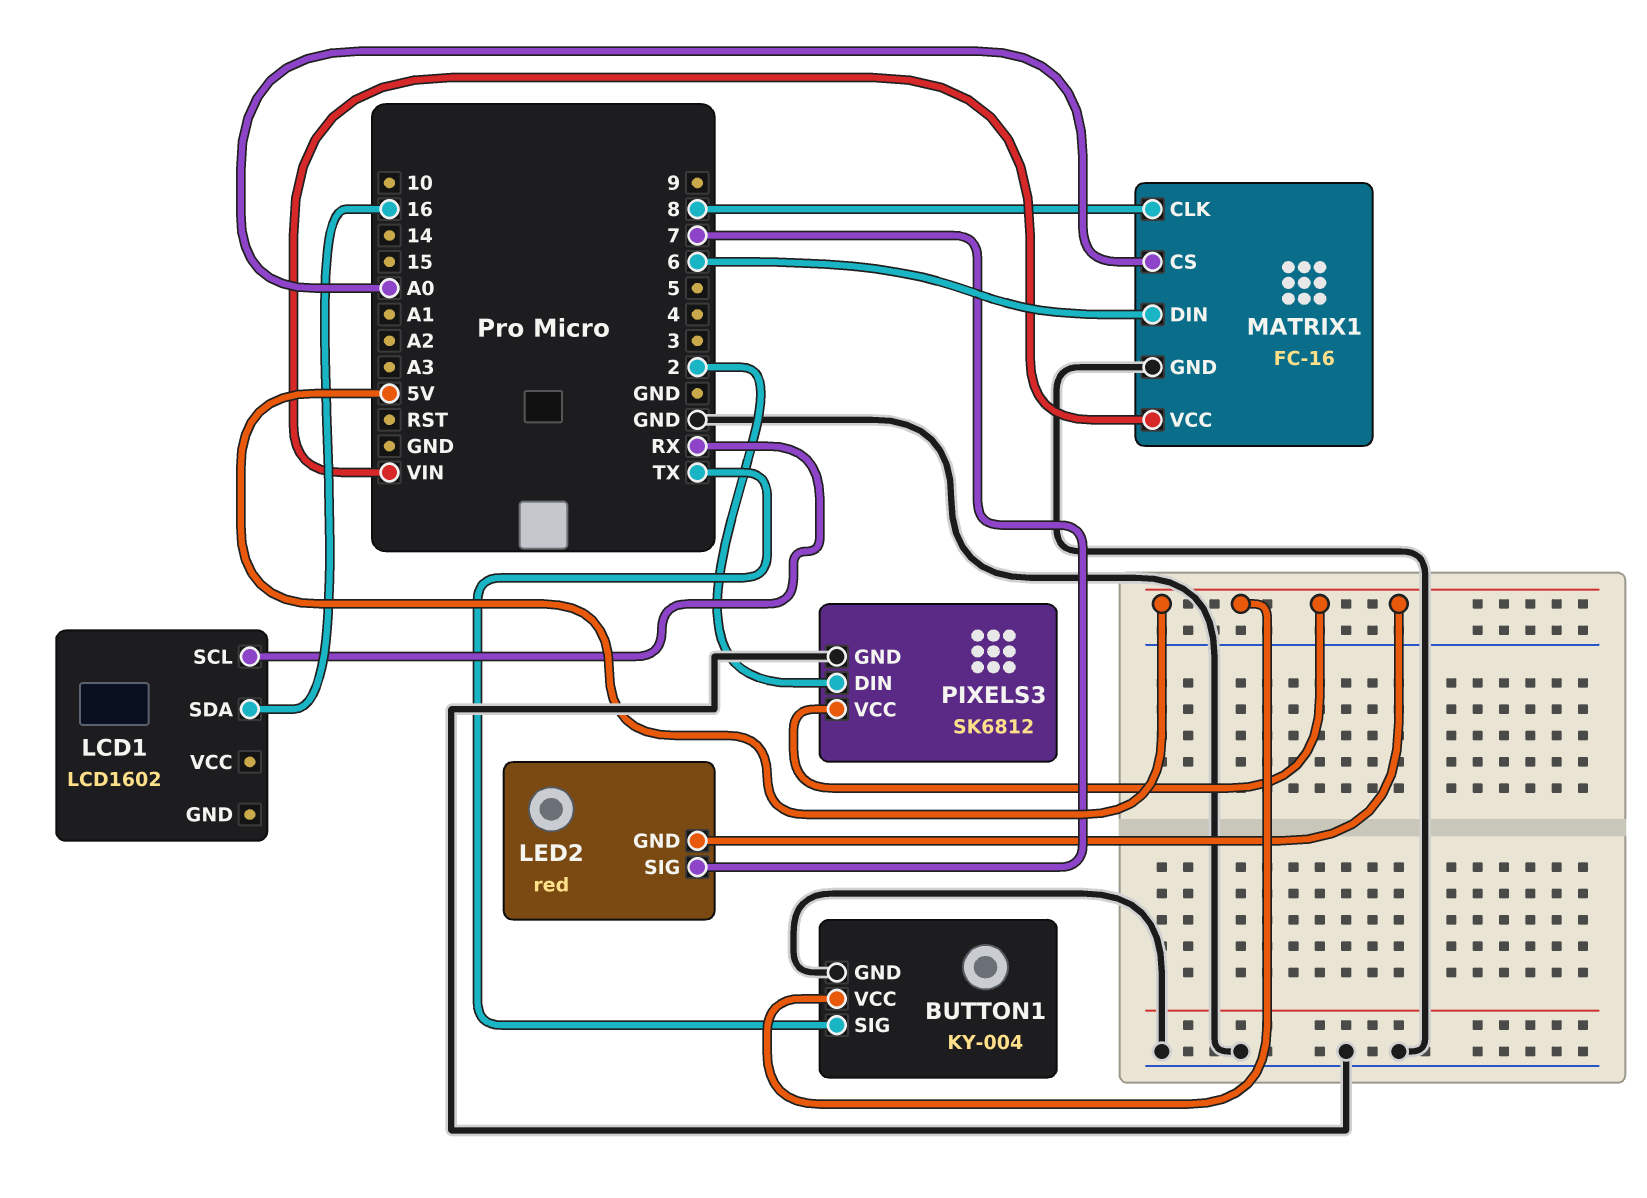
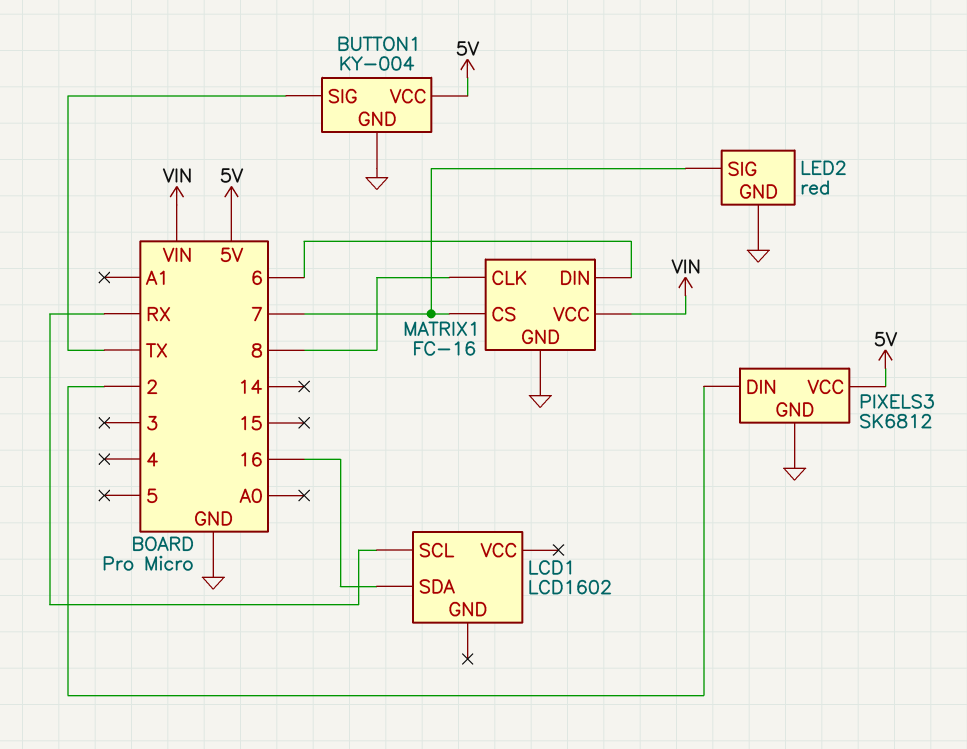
LED2 pin GND: 5V -> GND
MATRIX1 pin CS: A0 -> 7

